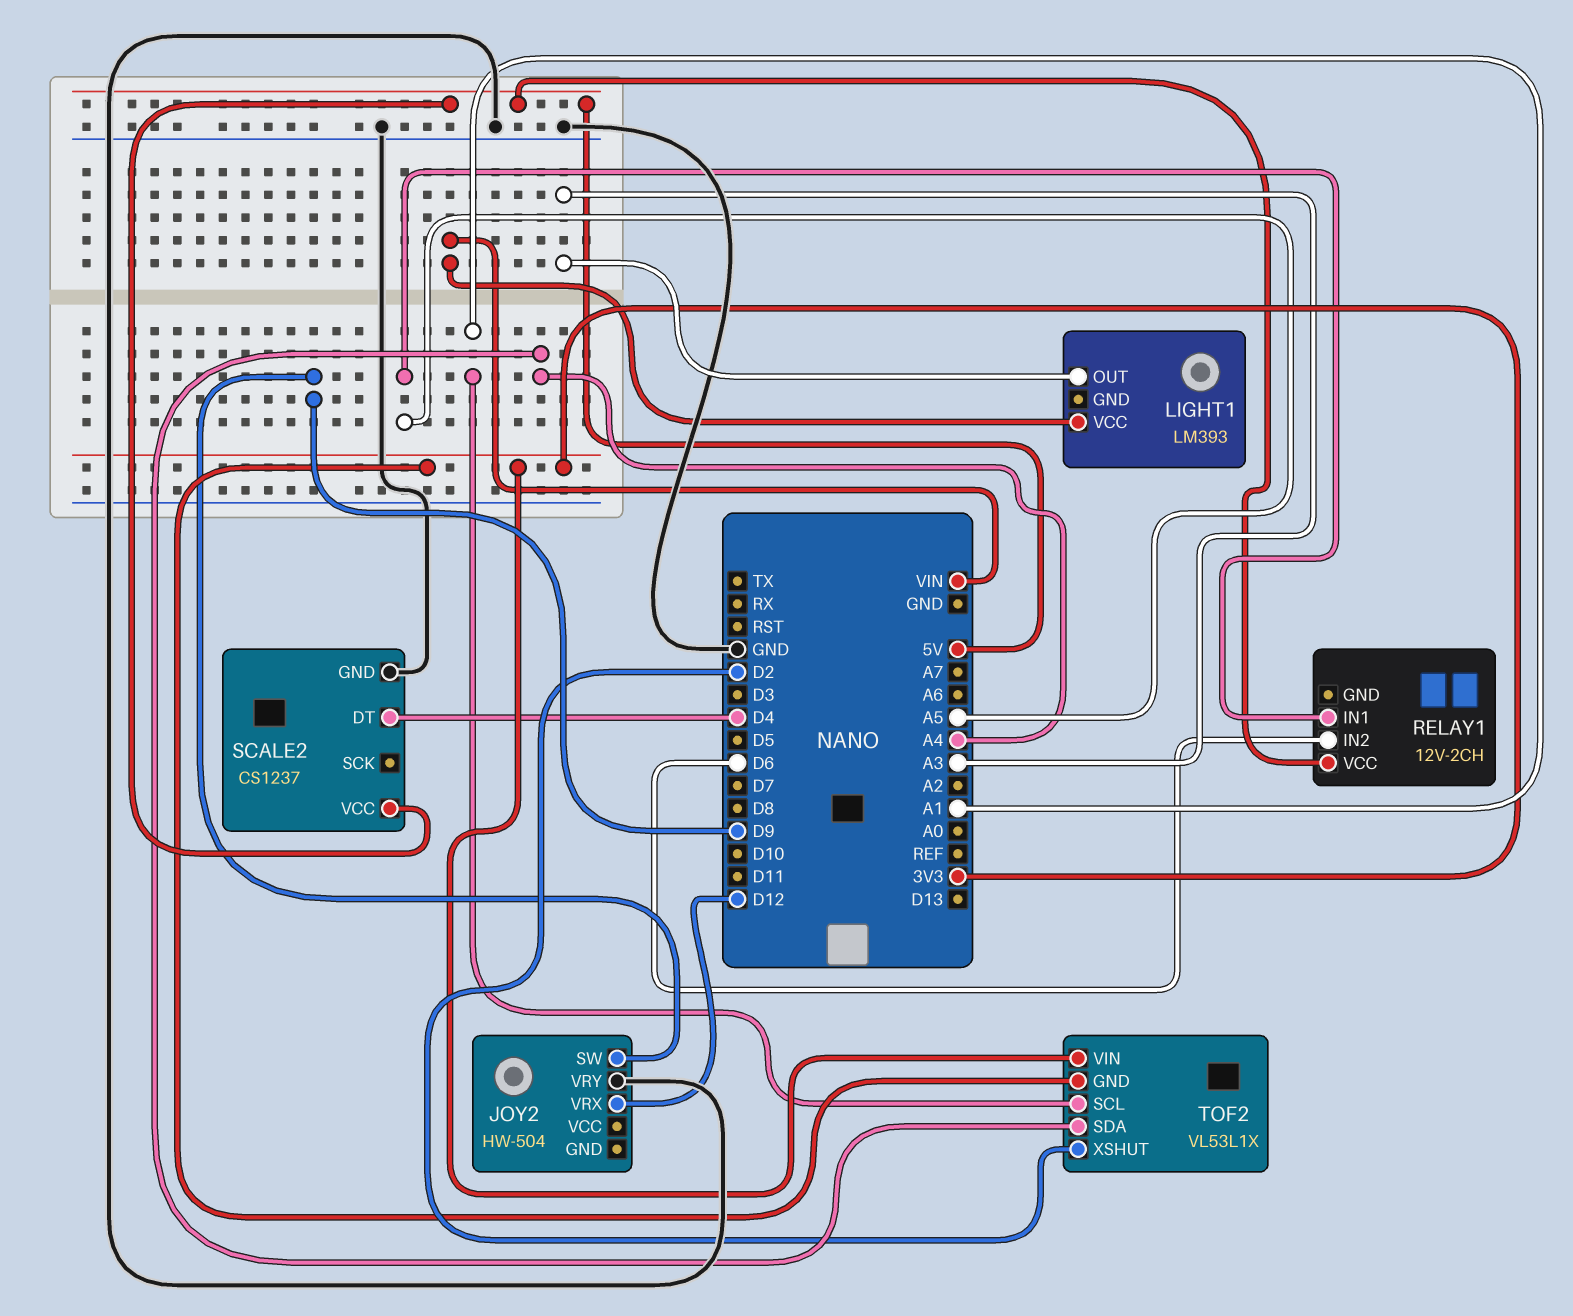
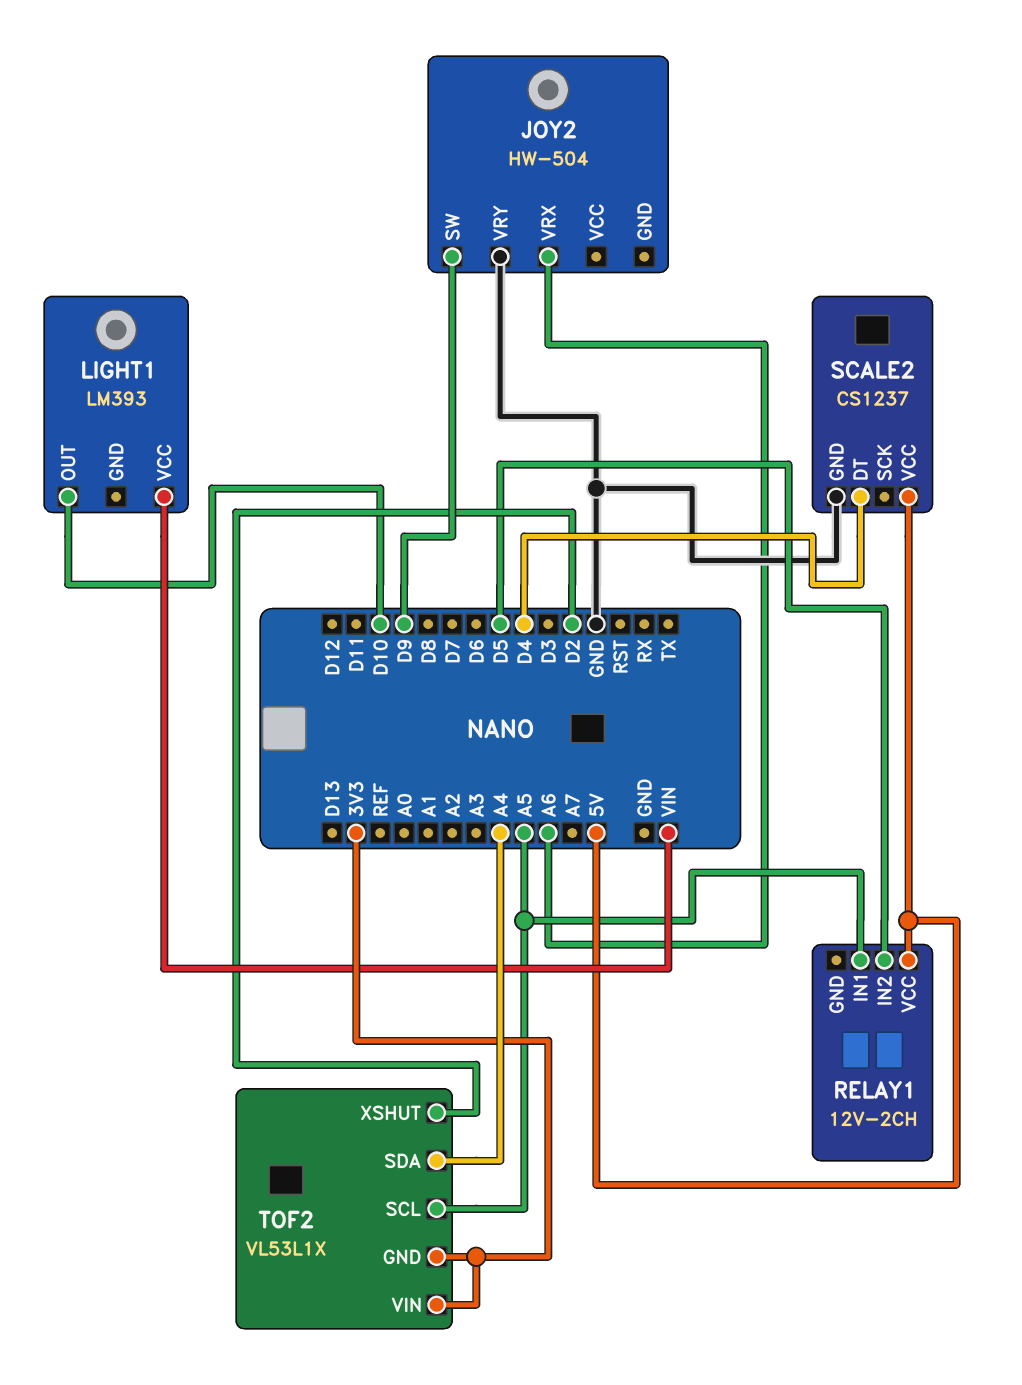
JOY2 pin VRX: D12 -> A6
LIGHT1 pin OUT: A3 -> D10
RELAY1 pin IN2: D6 -> D5
TOF2 pin SCL: A1 -> A5

